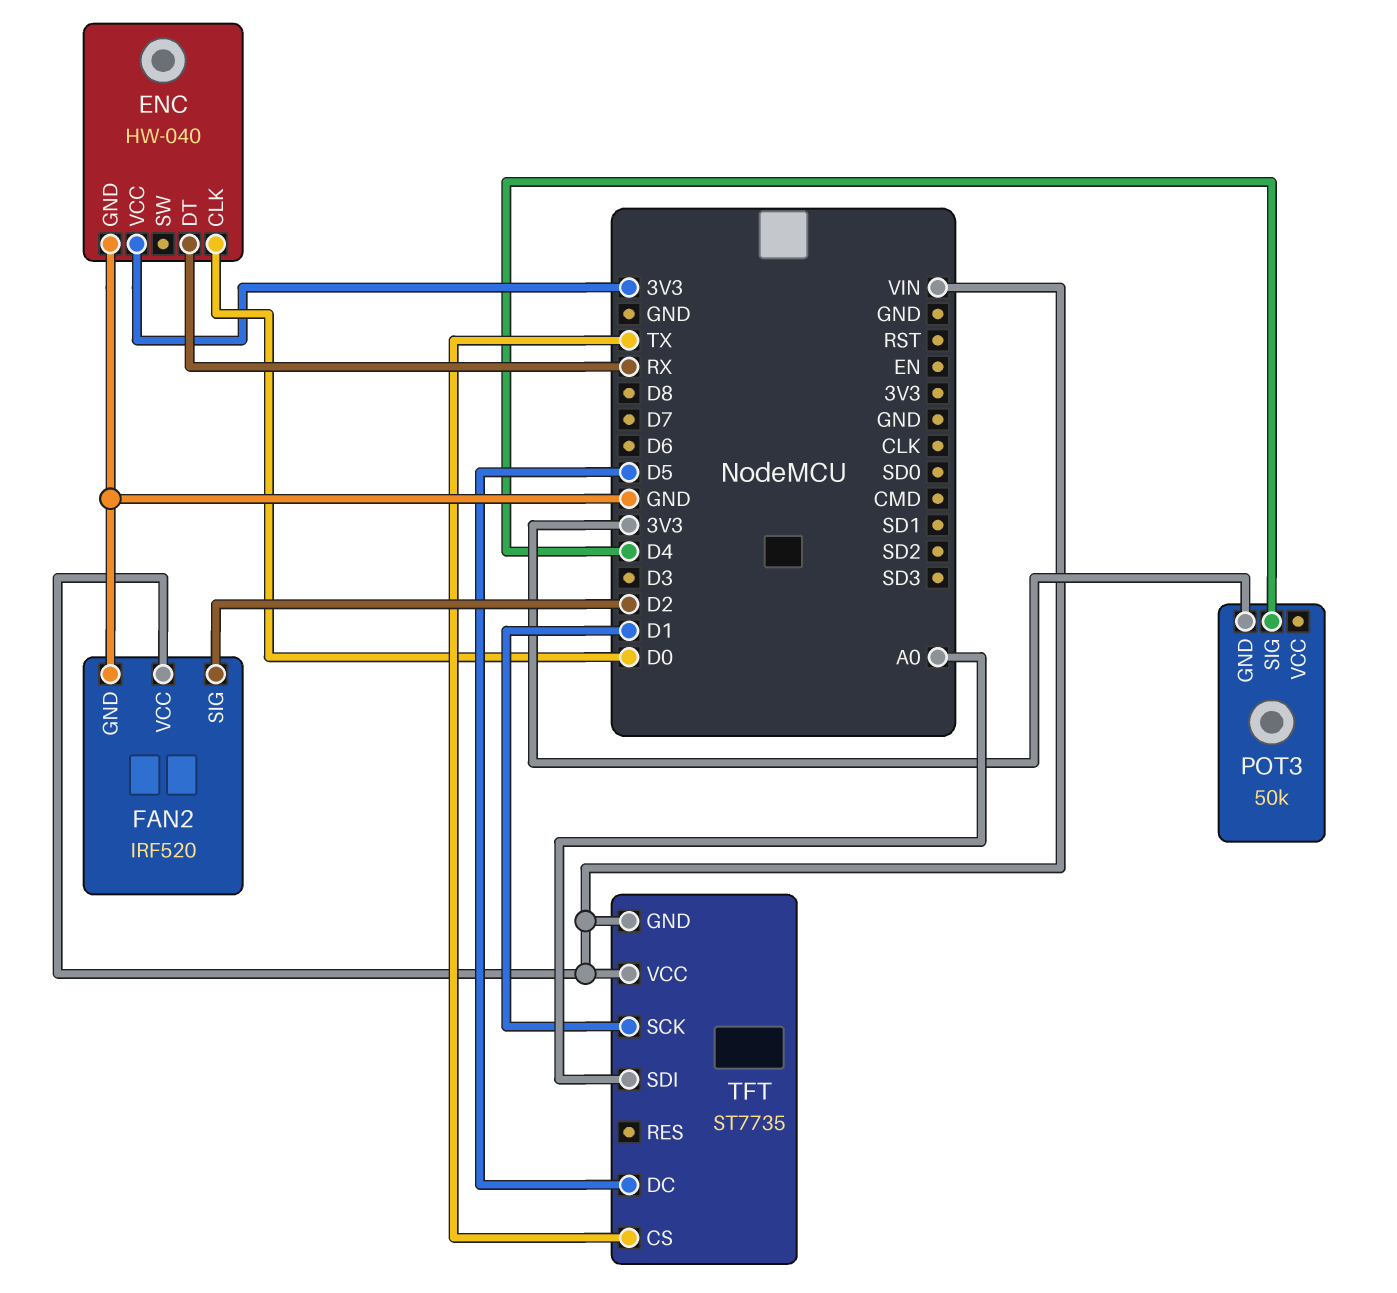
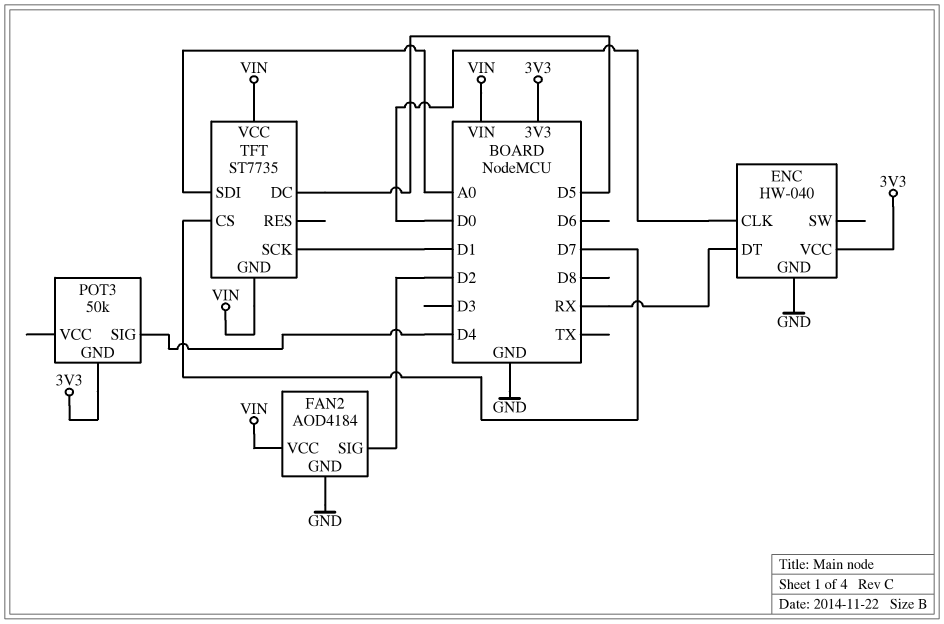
FAN2: IRF520 -> AOD4184
TFT pin CS: TX -> D7

